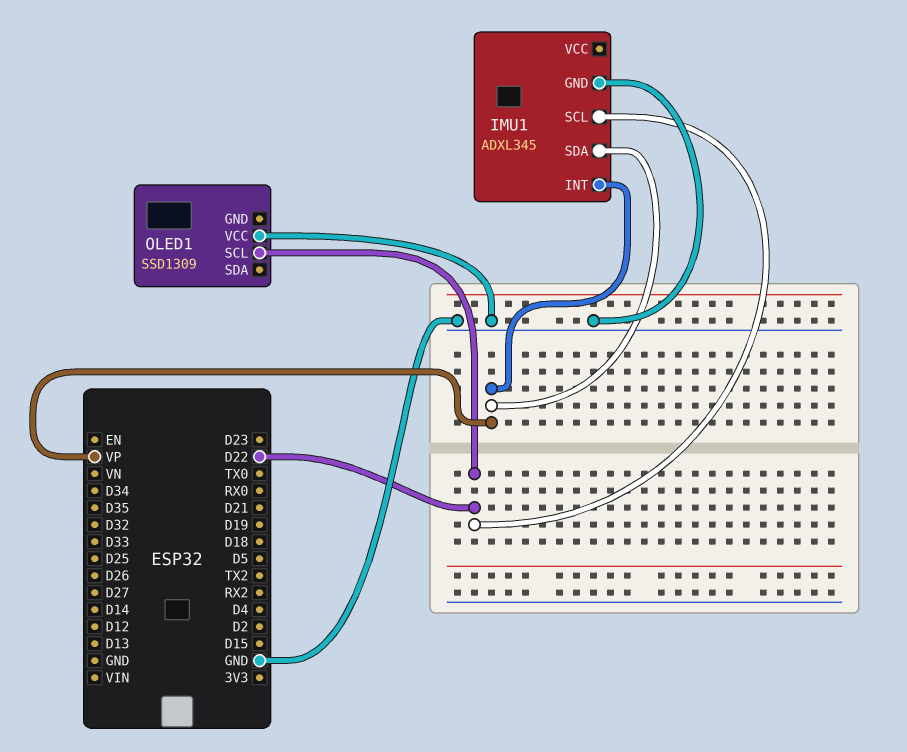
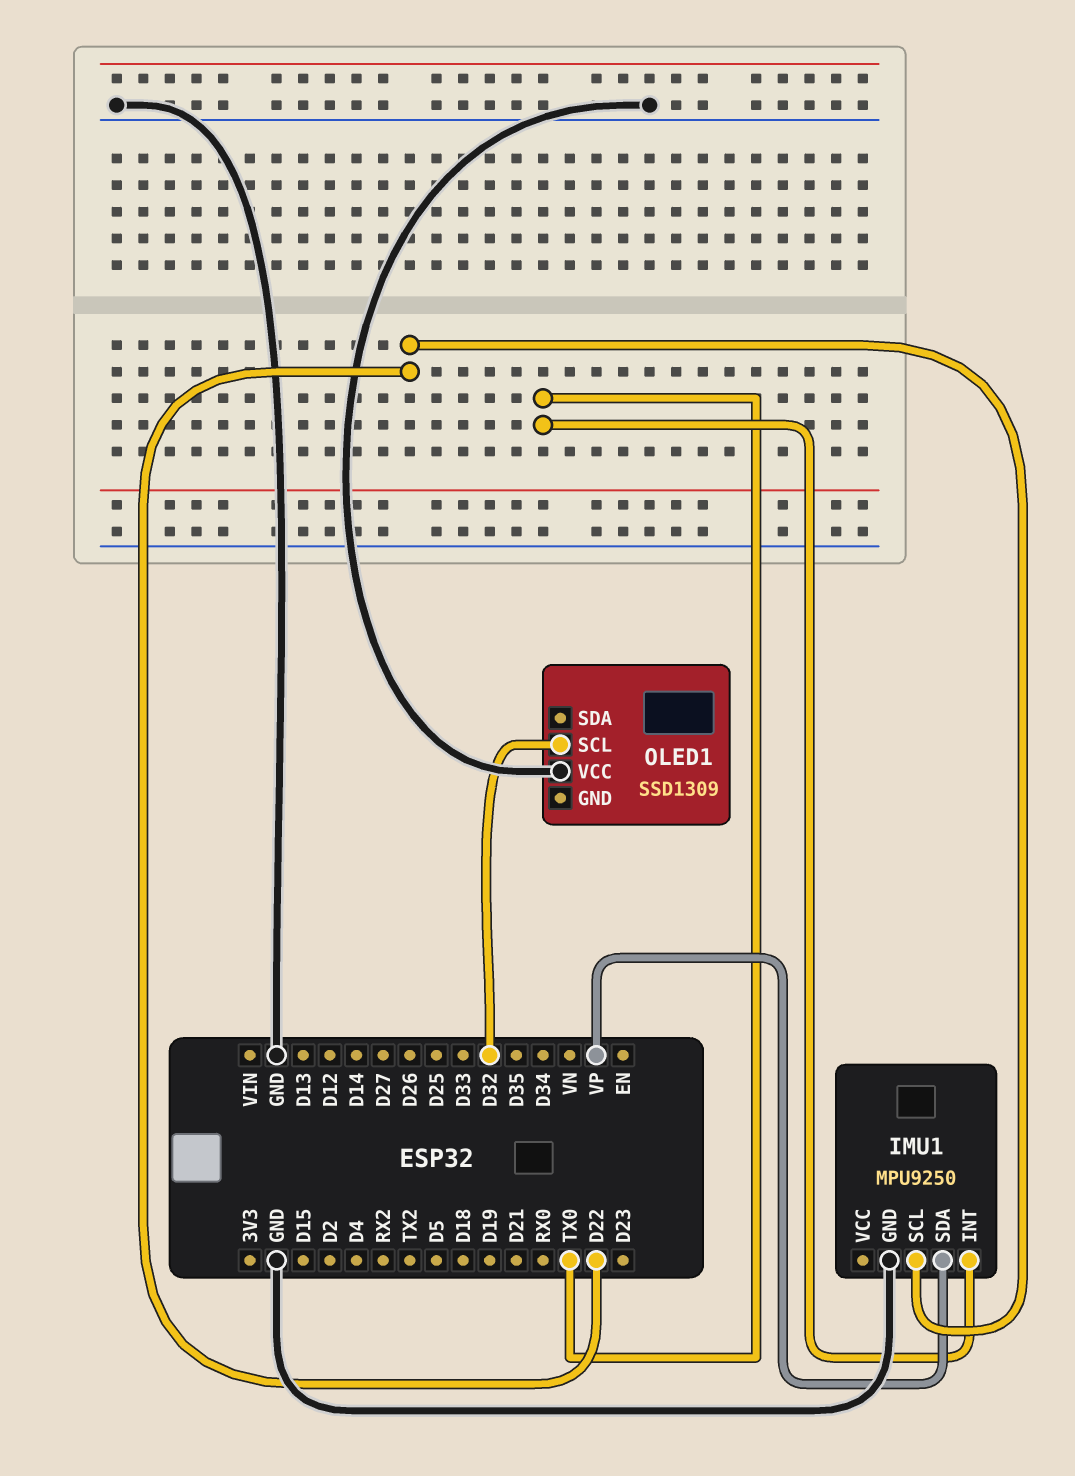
IMU1: ADXL345 -> MPU9250
IMU1 pin INT: VP -> TX0
OLED1 pin SCL: D22 -> D32

